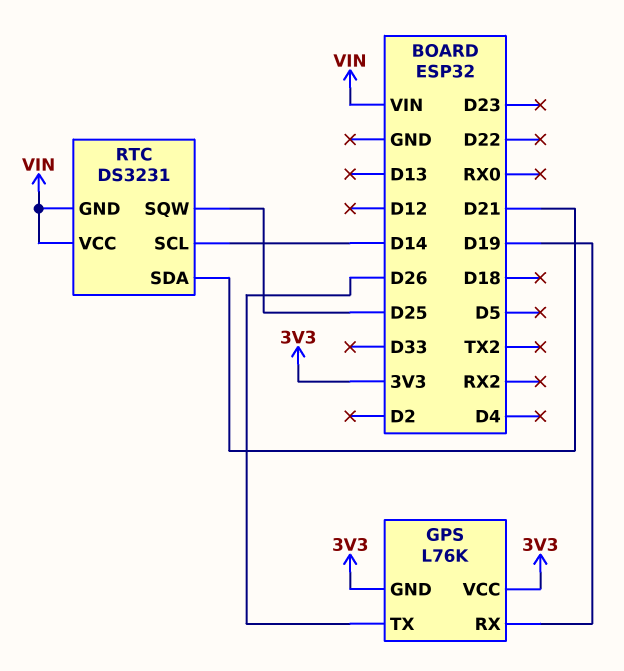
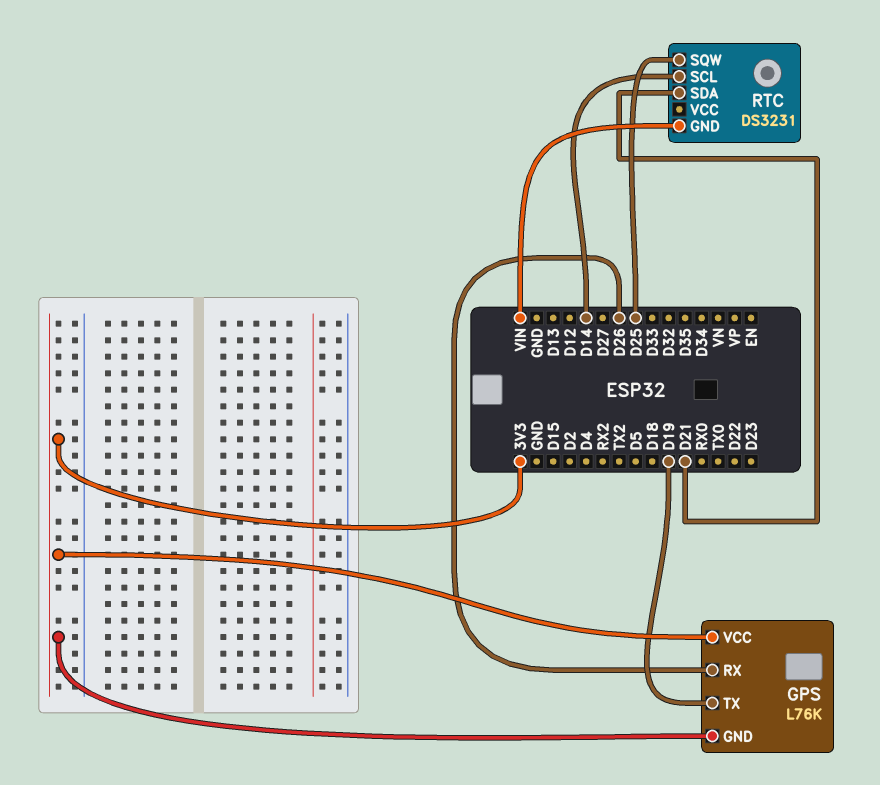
GPS pin RX: D19 -> D26
GPS pin TX: D26 -> D19
RTC pin VCC: VIN -> none

